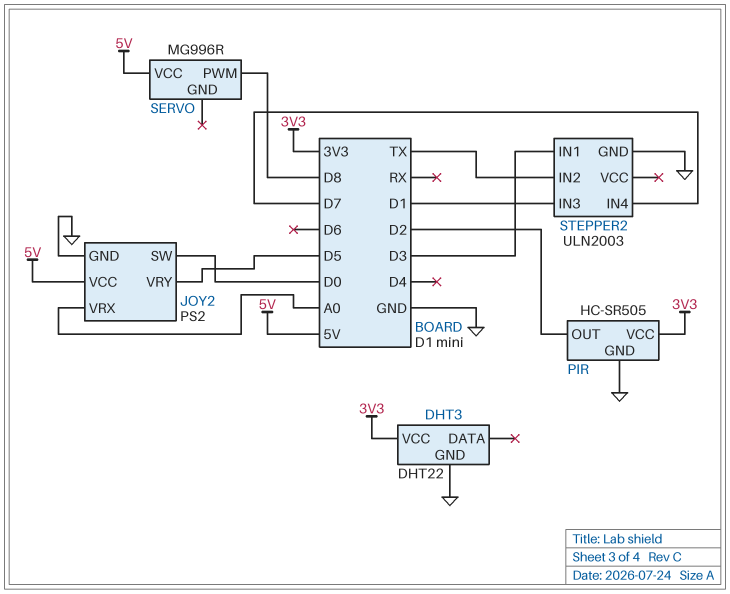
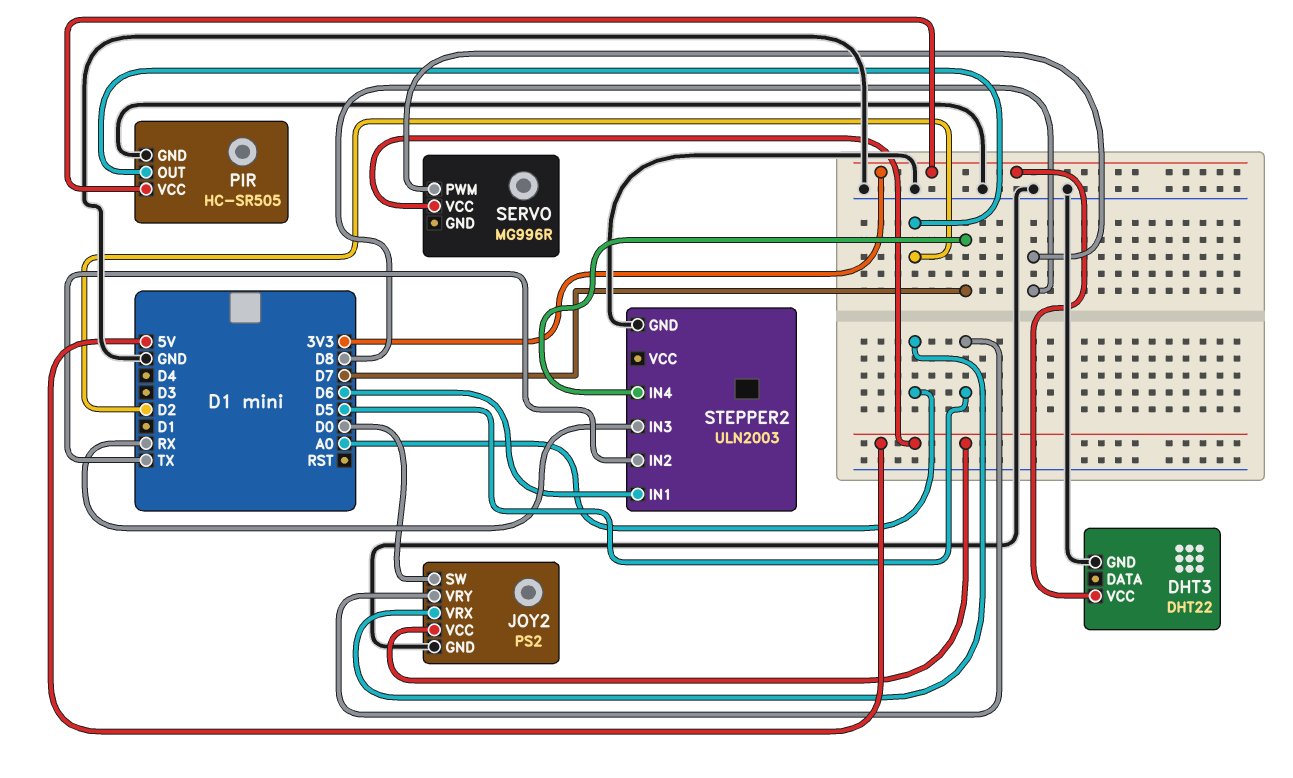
STEPPER2 pin IN1: D3 -> D6
STEPPER2 pin IN3: D1 -> RX

